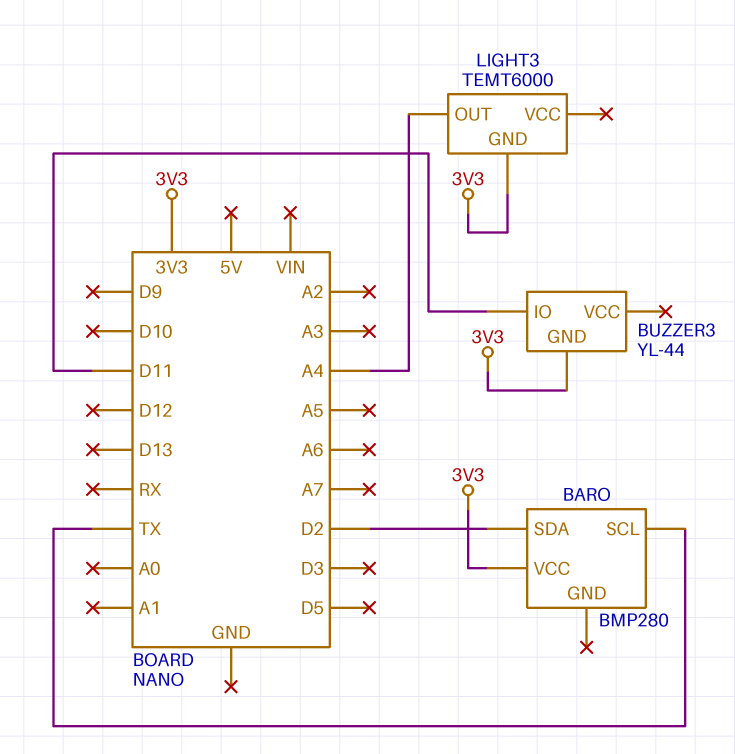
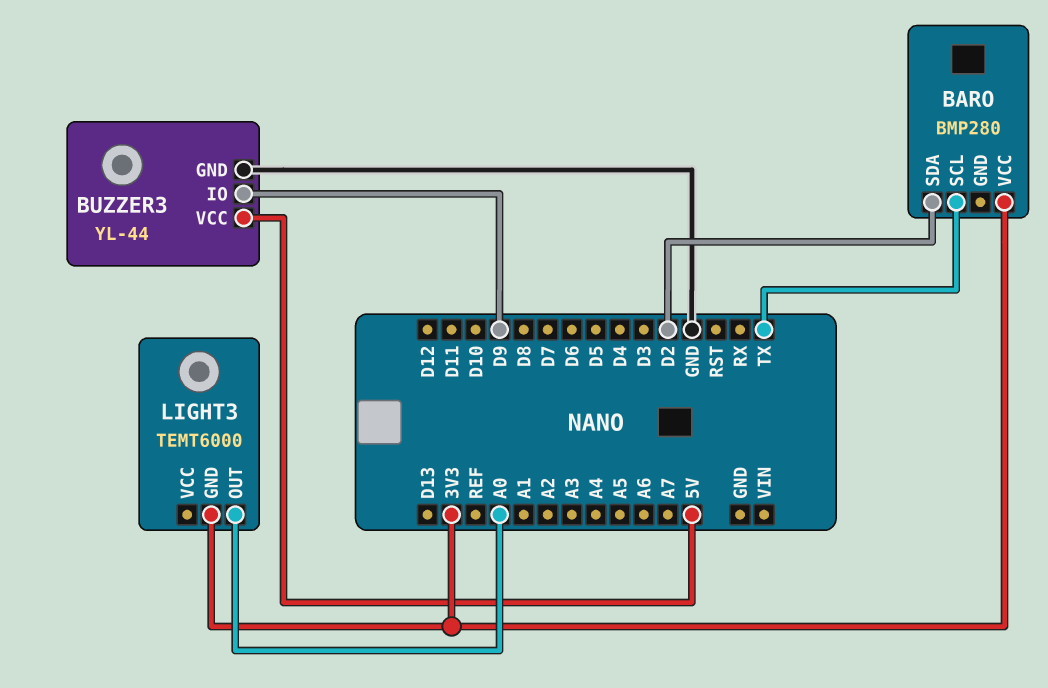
BUZZER3 pin GND: 3V3 -> GND
BUZZER3 pin IO: D11 -> D9
BUZZER3 pin VCC: none -> 5V
LIGHT3 pin OUT: A4 -> A0

